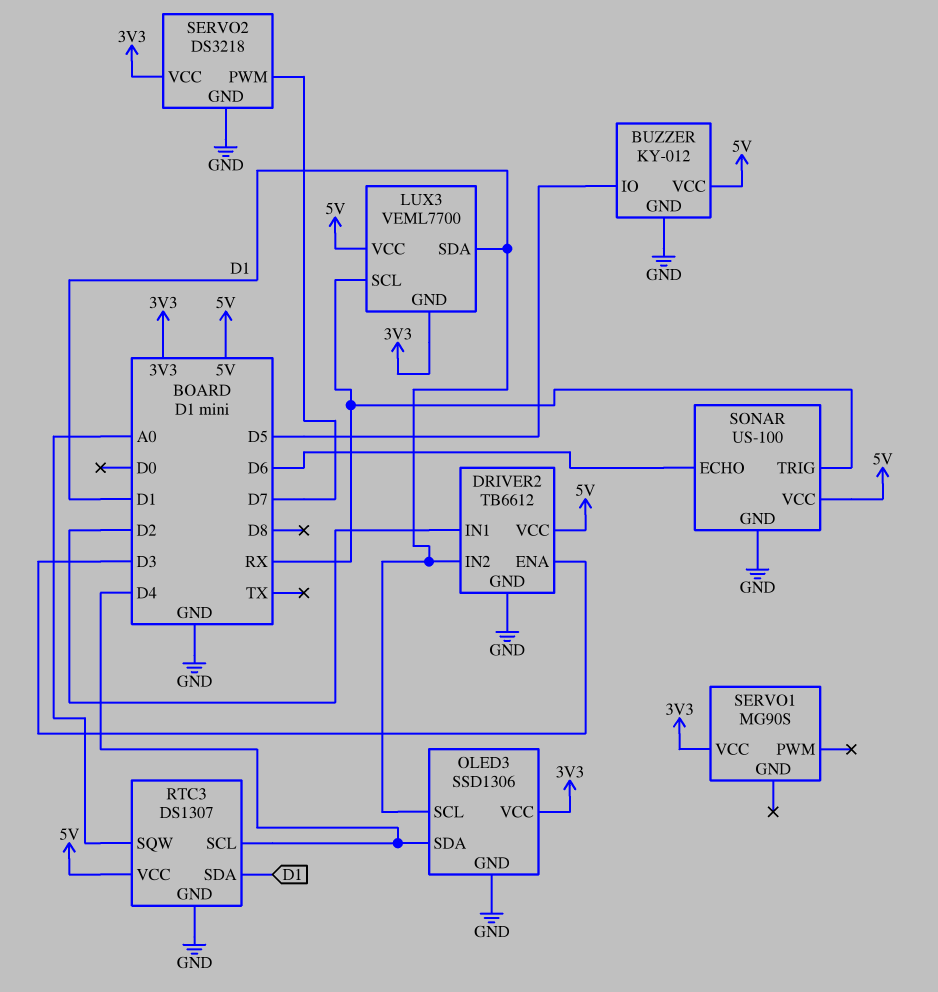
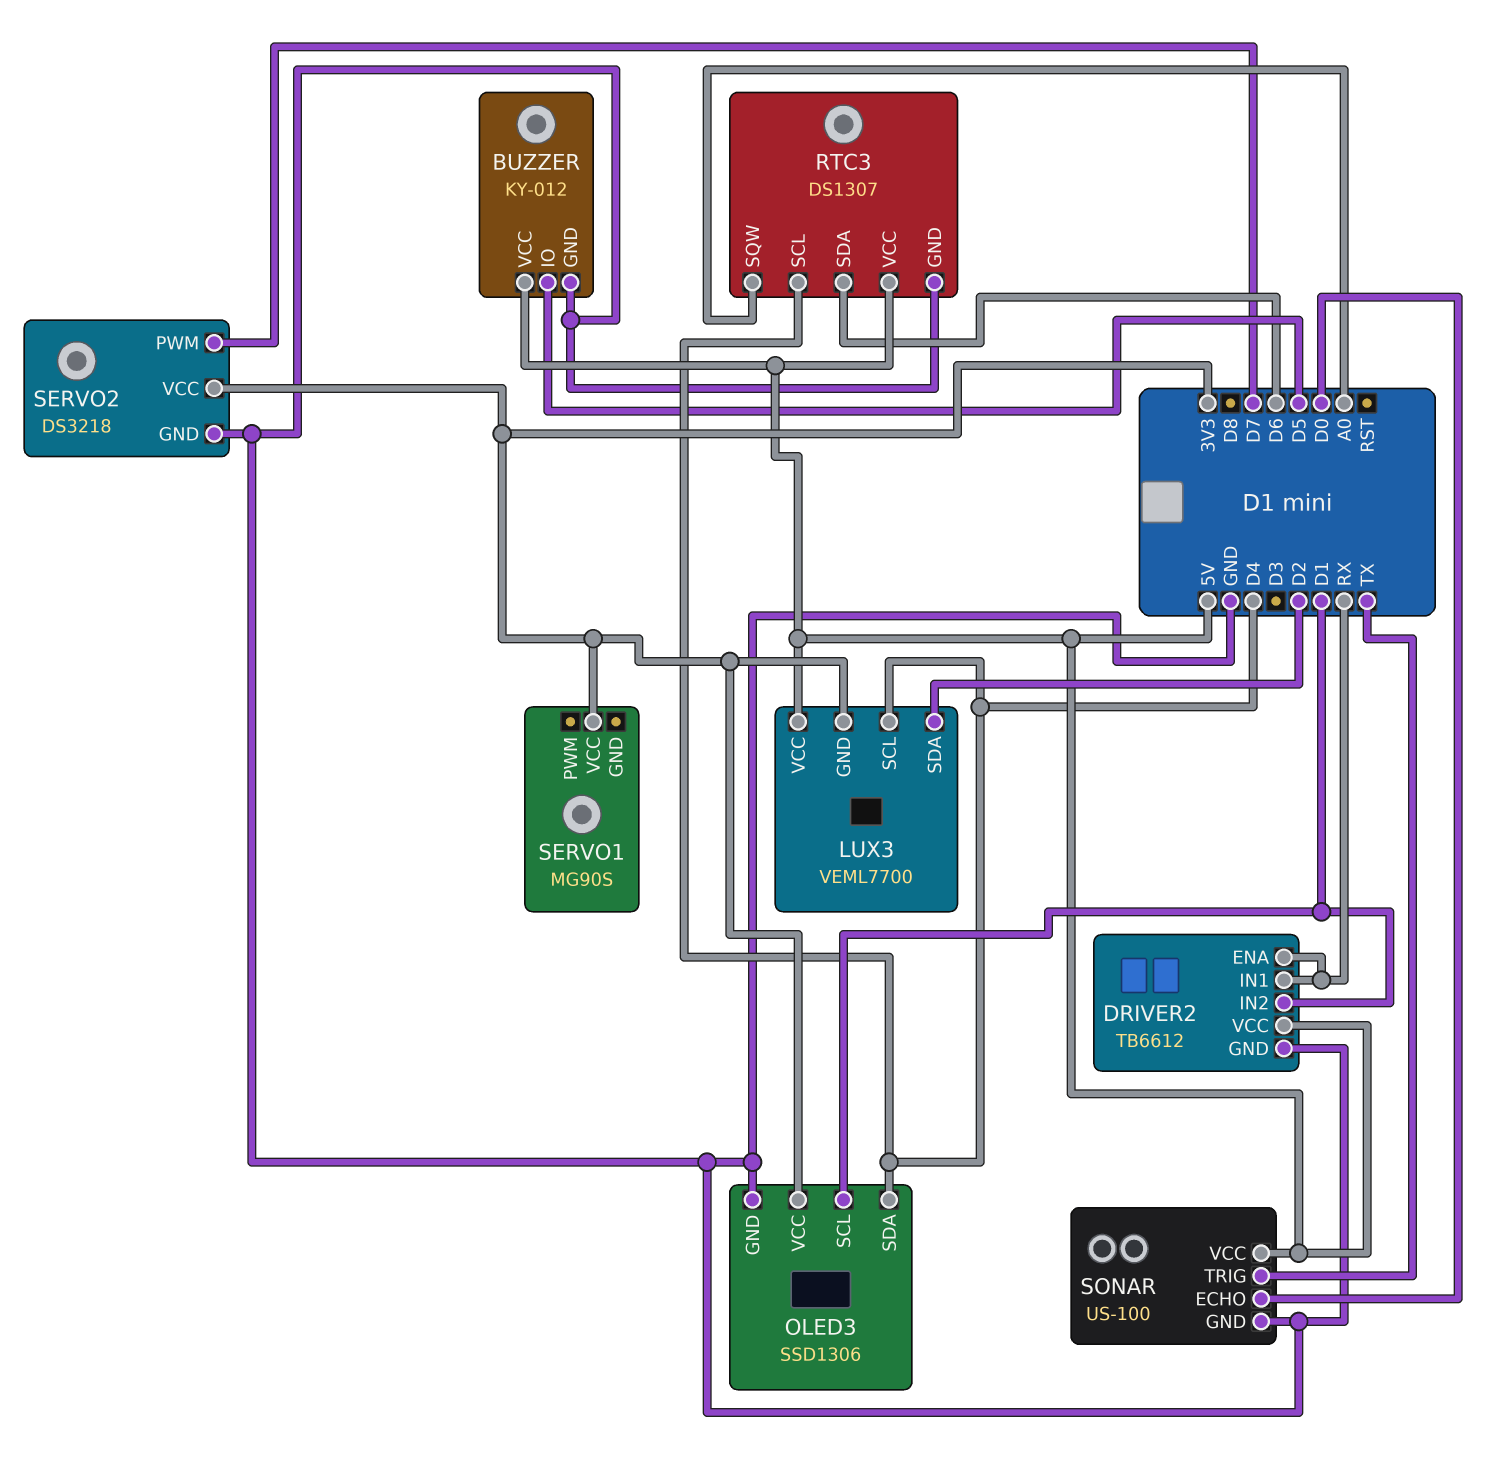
DRIVER2 pin ENA: D3 -> RX
DRIVER2 pin IN1: D2 -> RX
LUX3 pin SCL: RX -> D4
LUX3 pin SDA: D1 -> D2
RTC3 pin SDA: D1 -> D6
SONAR pin ECHO: D6 -> D0
SONAR pin TRIG: RX -> TX

